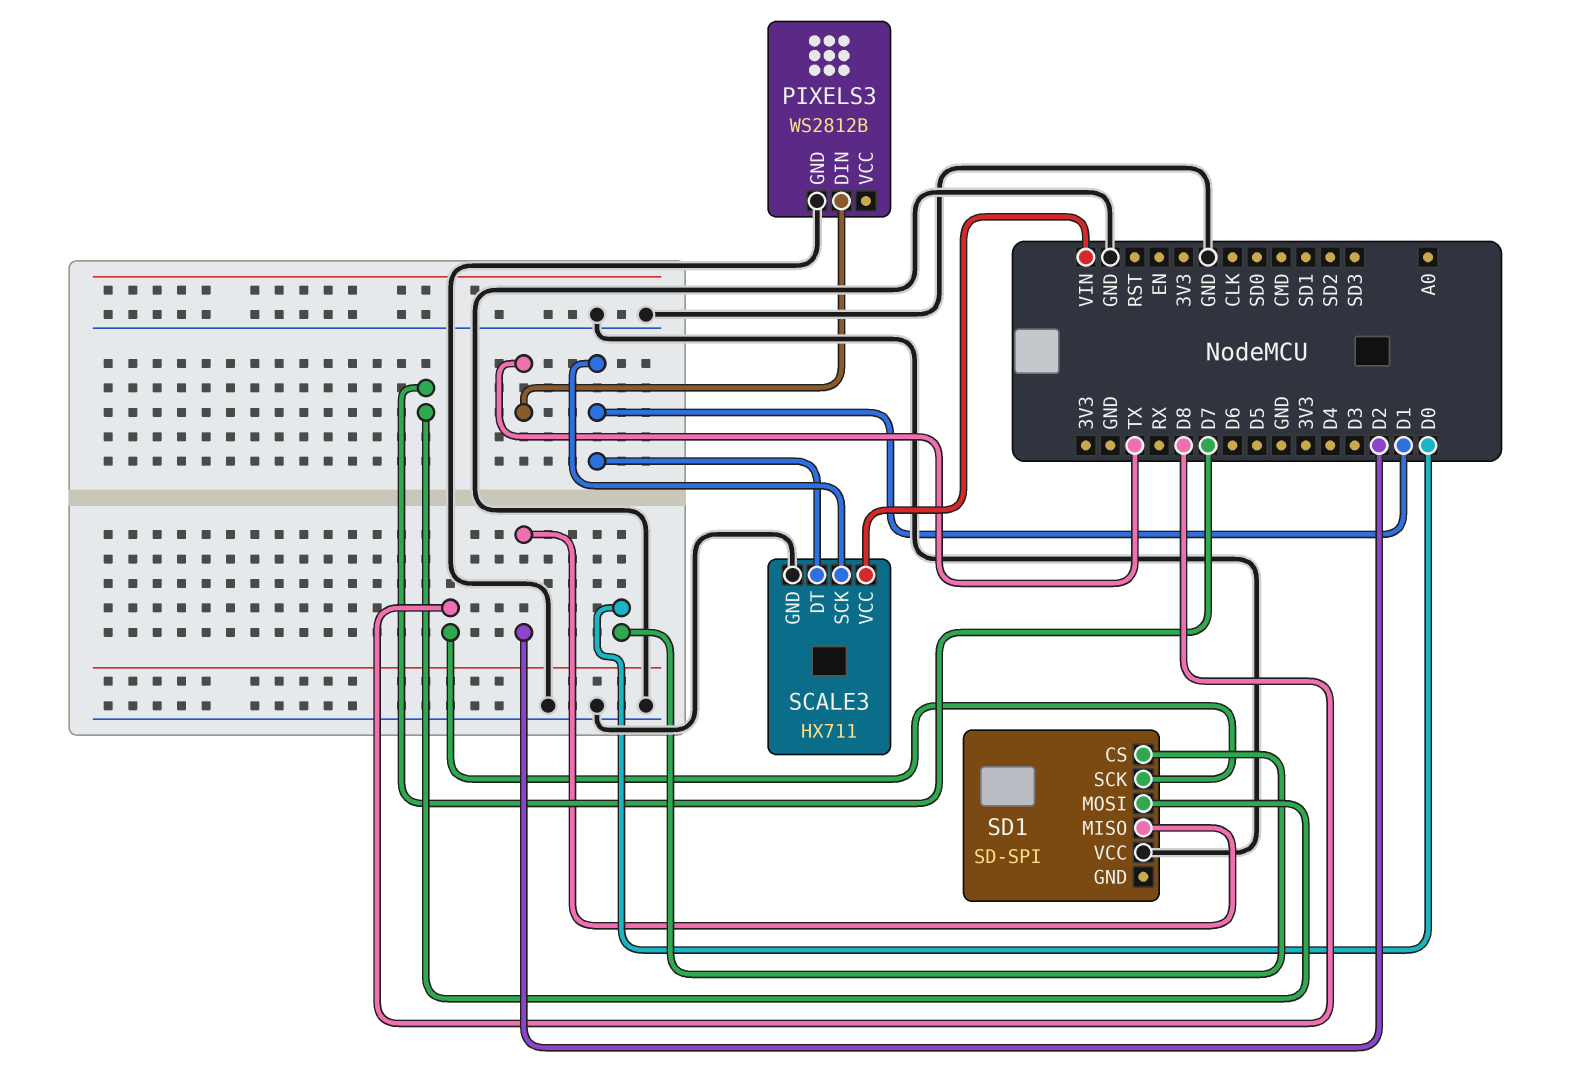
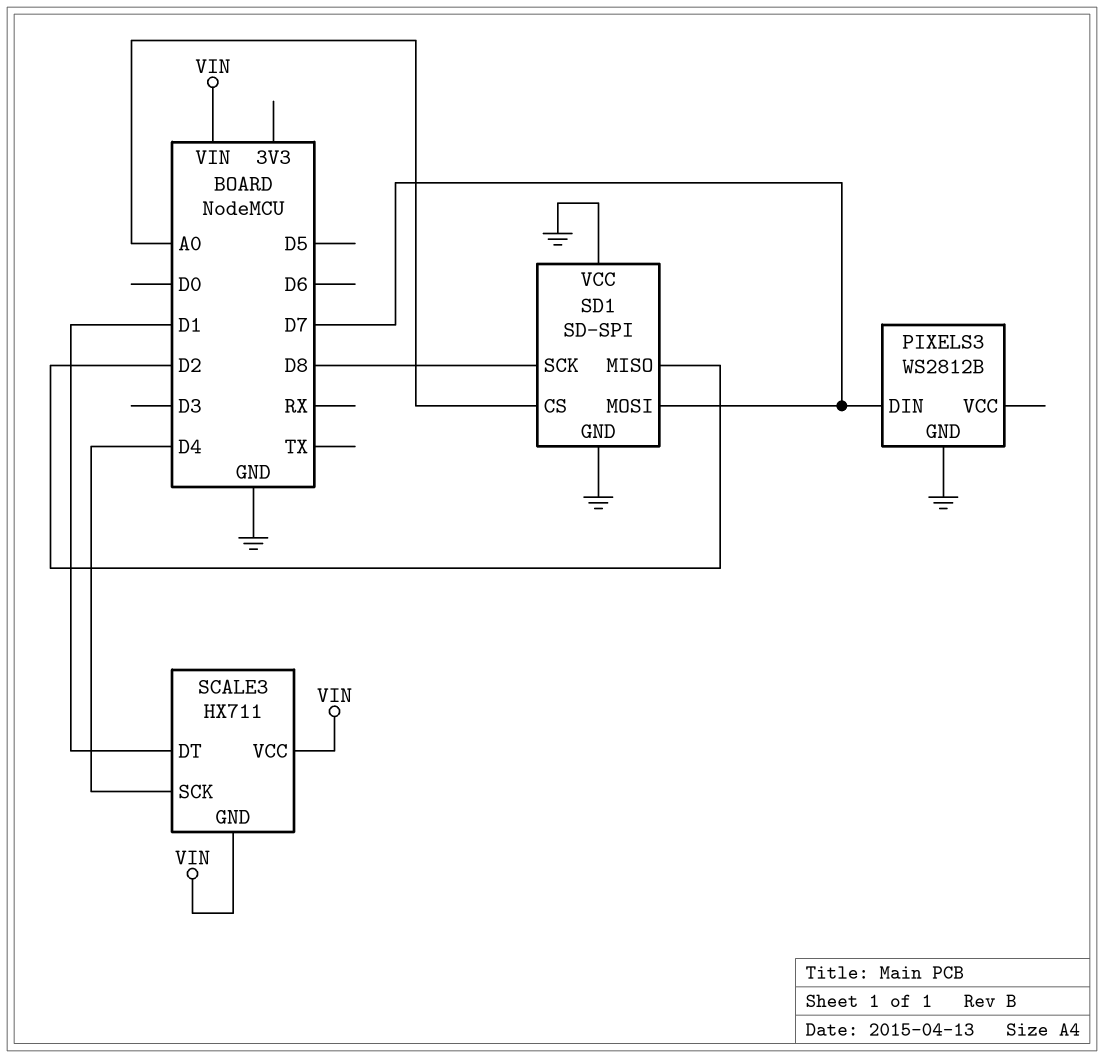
PIXELS3 pin DIN: TX -> D7
SCALE3 pin GND: GND -> VIN
SCALE3 pin SCK: D1 -> D4
SD1 pin CS: D0 -> A0
SD1 pin GND: none -> GND

